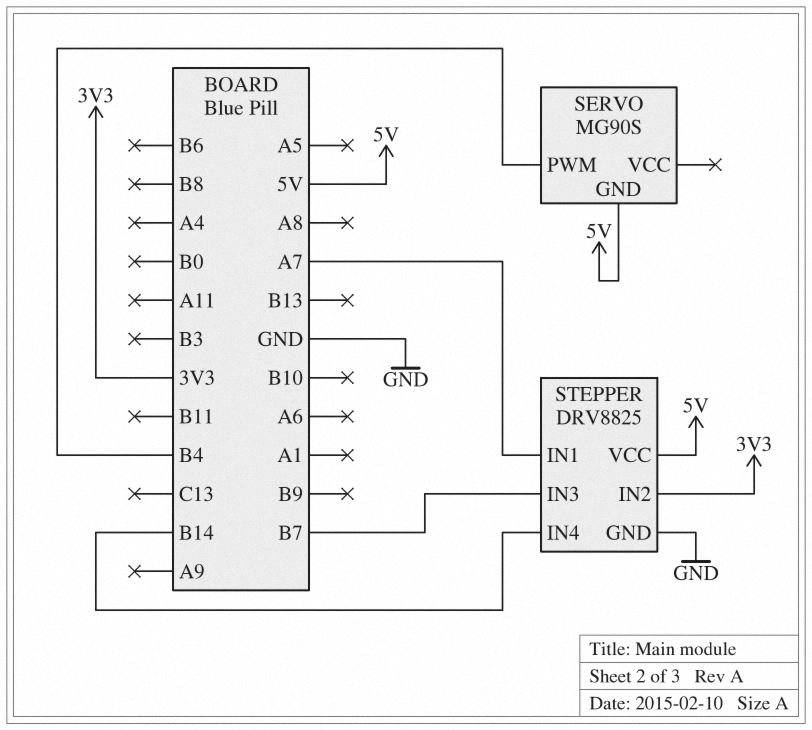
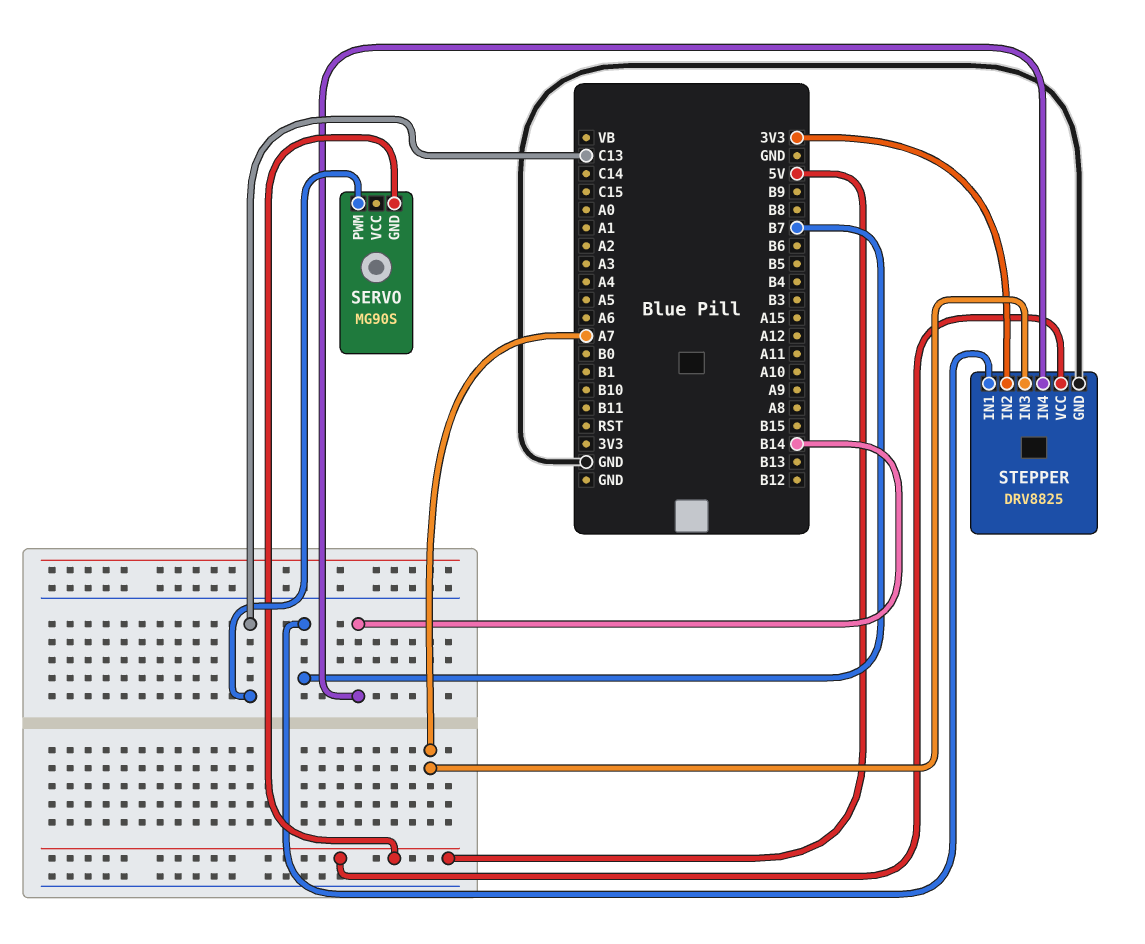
SERVO pin PWM: B4 -> C13
STEPPER pin IN1: A7 -> B7
STEPPER pin IN3: B7 -> A7

